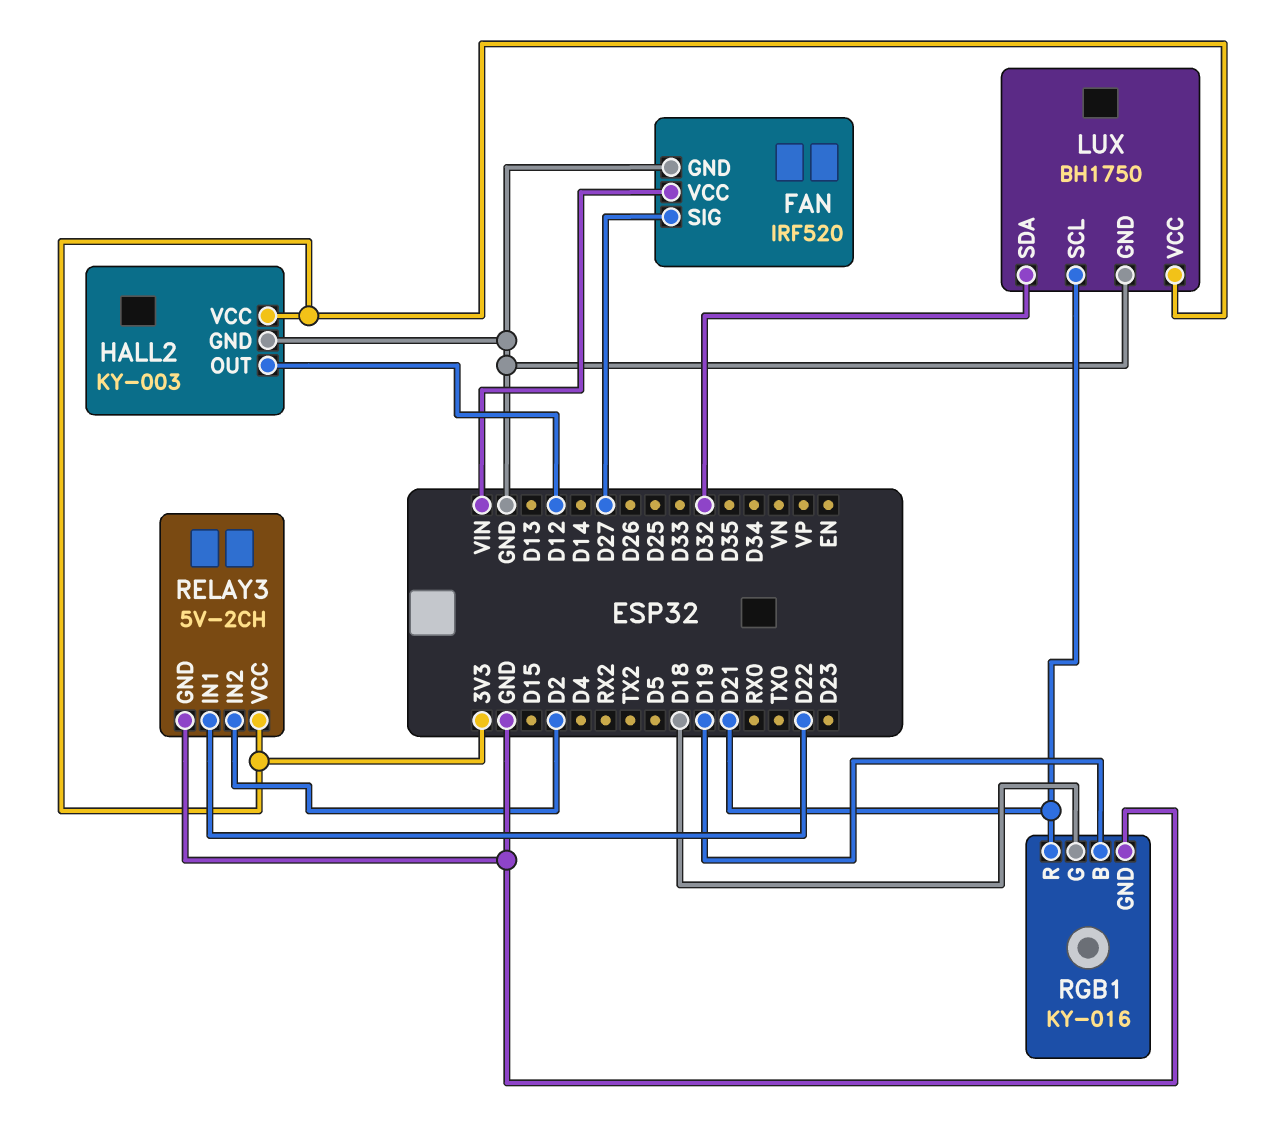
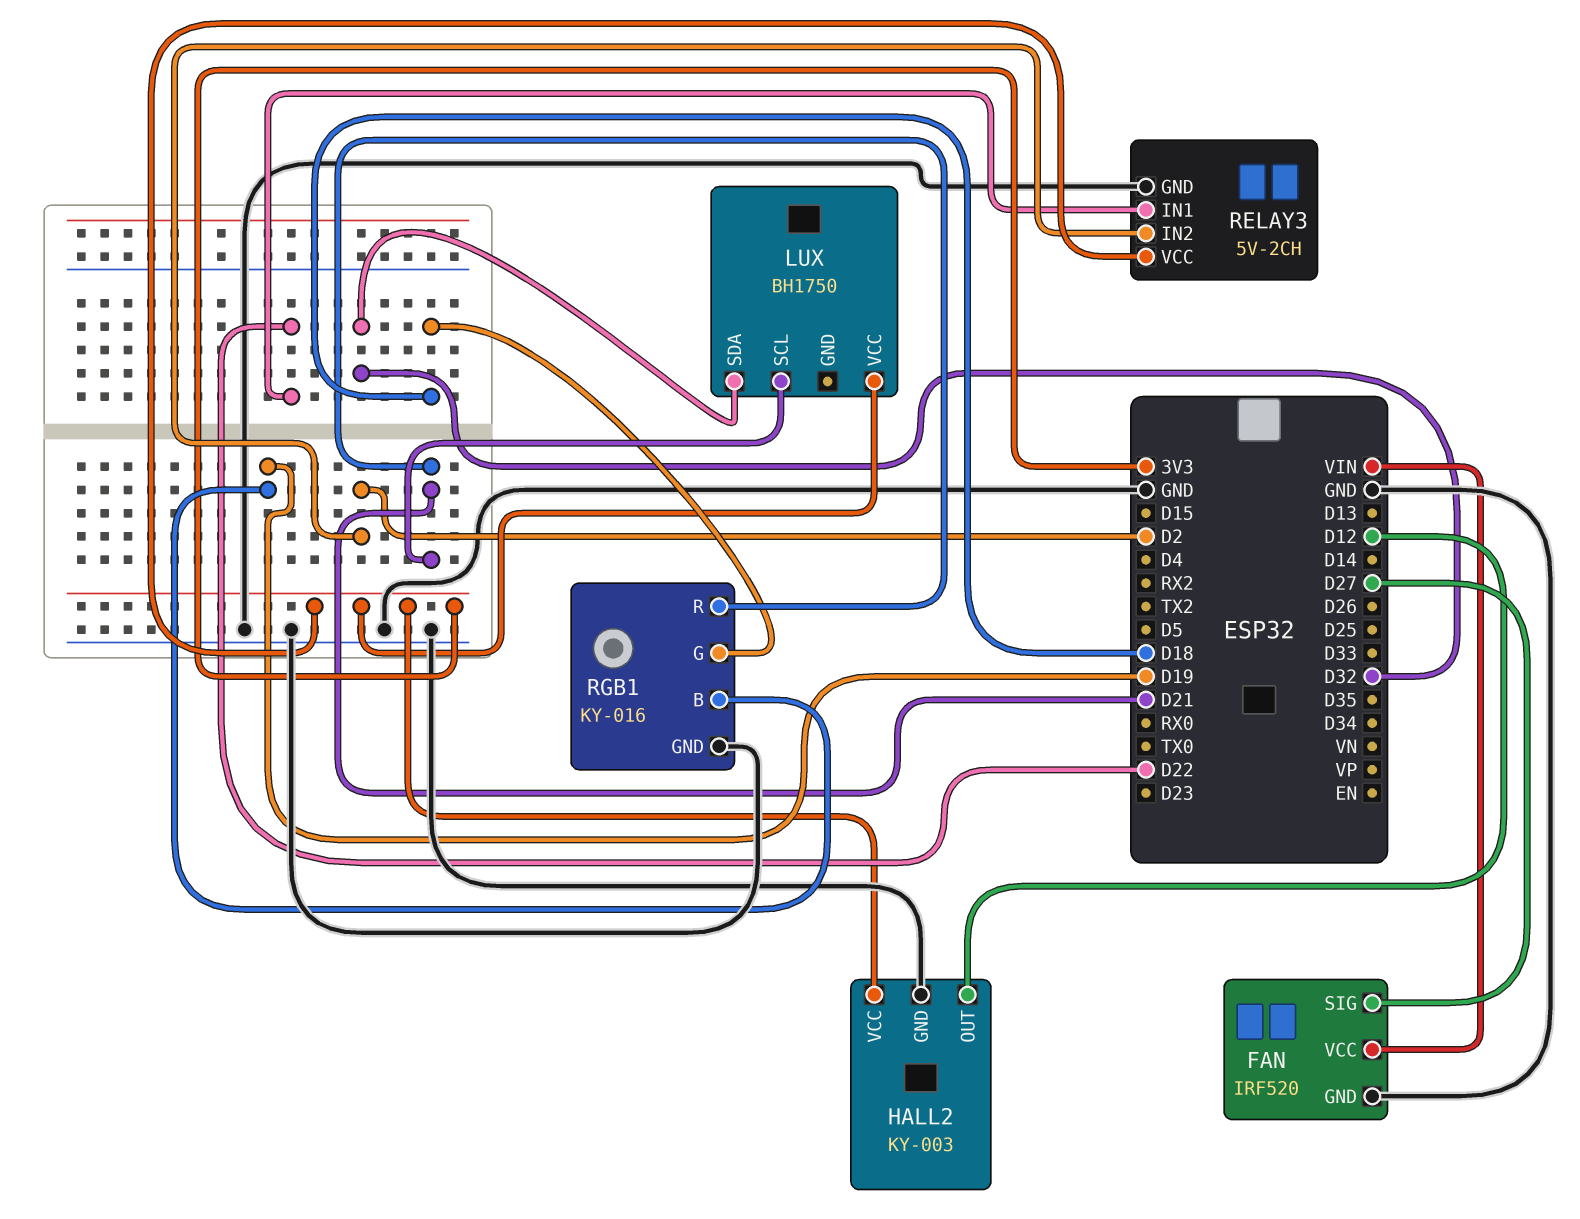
LUX pin GND: GND -> none

